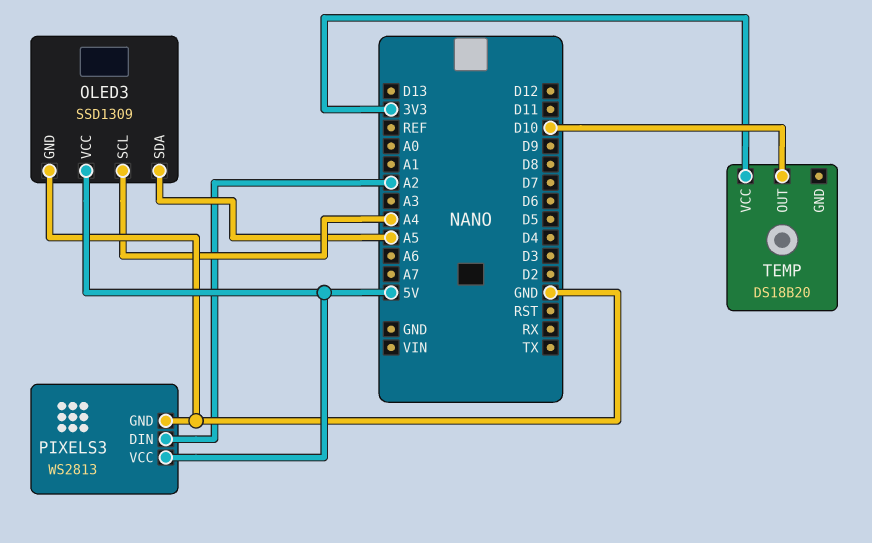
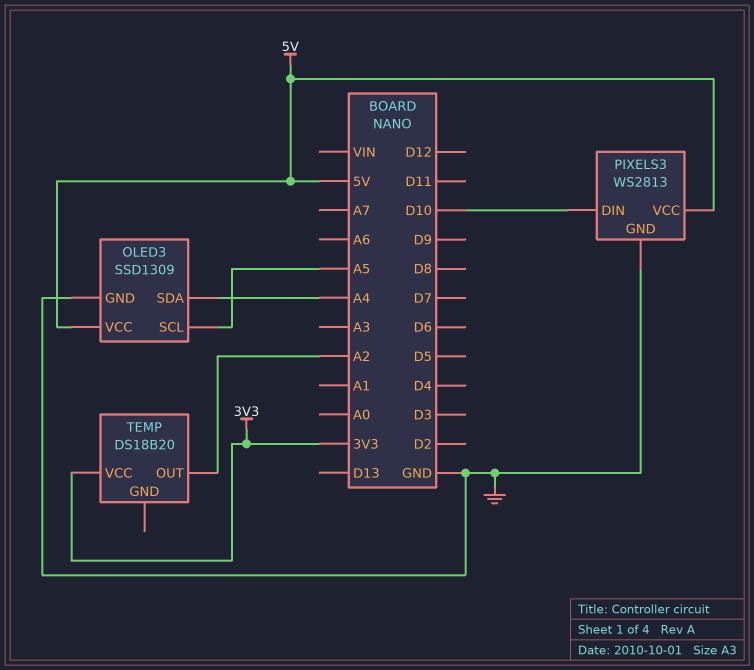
OLED3 pin SCL: A4 -> A5
OLED3 pin SDA: A5 -> A4
PIXELS3 pin DIN: A2 -> D10
TEMP pin OUT: D10 -> A2

